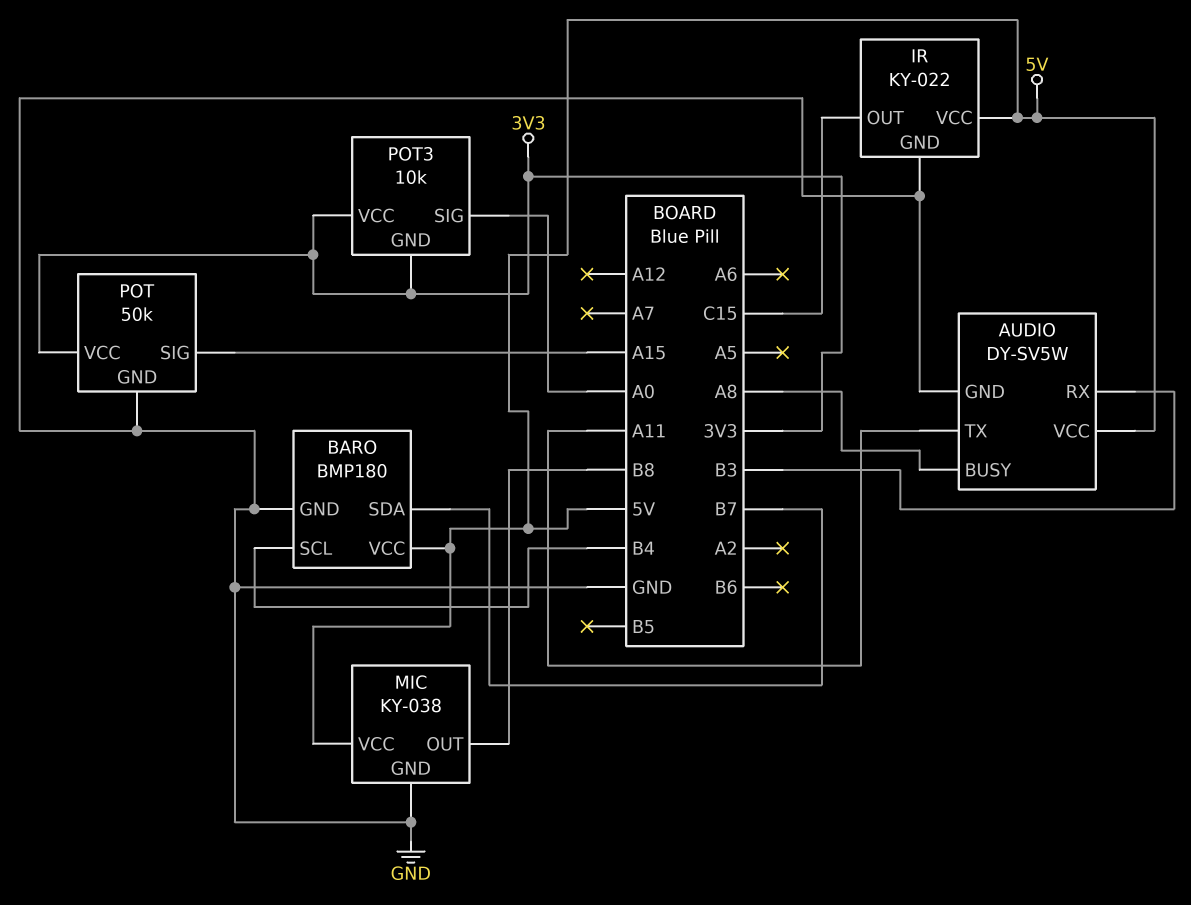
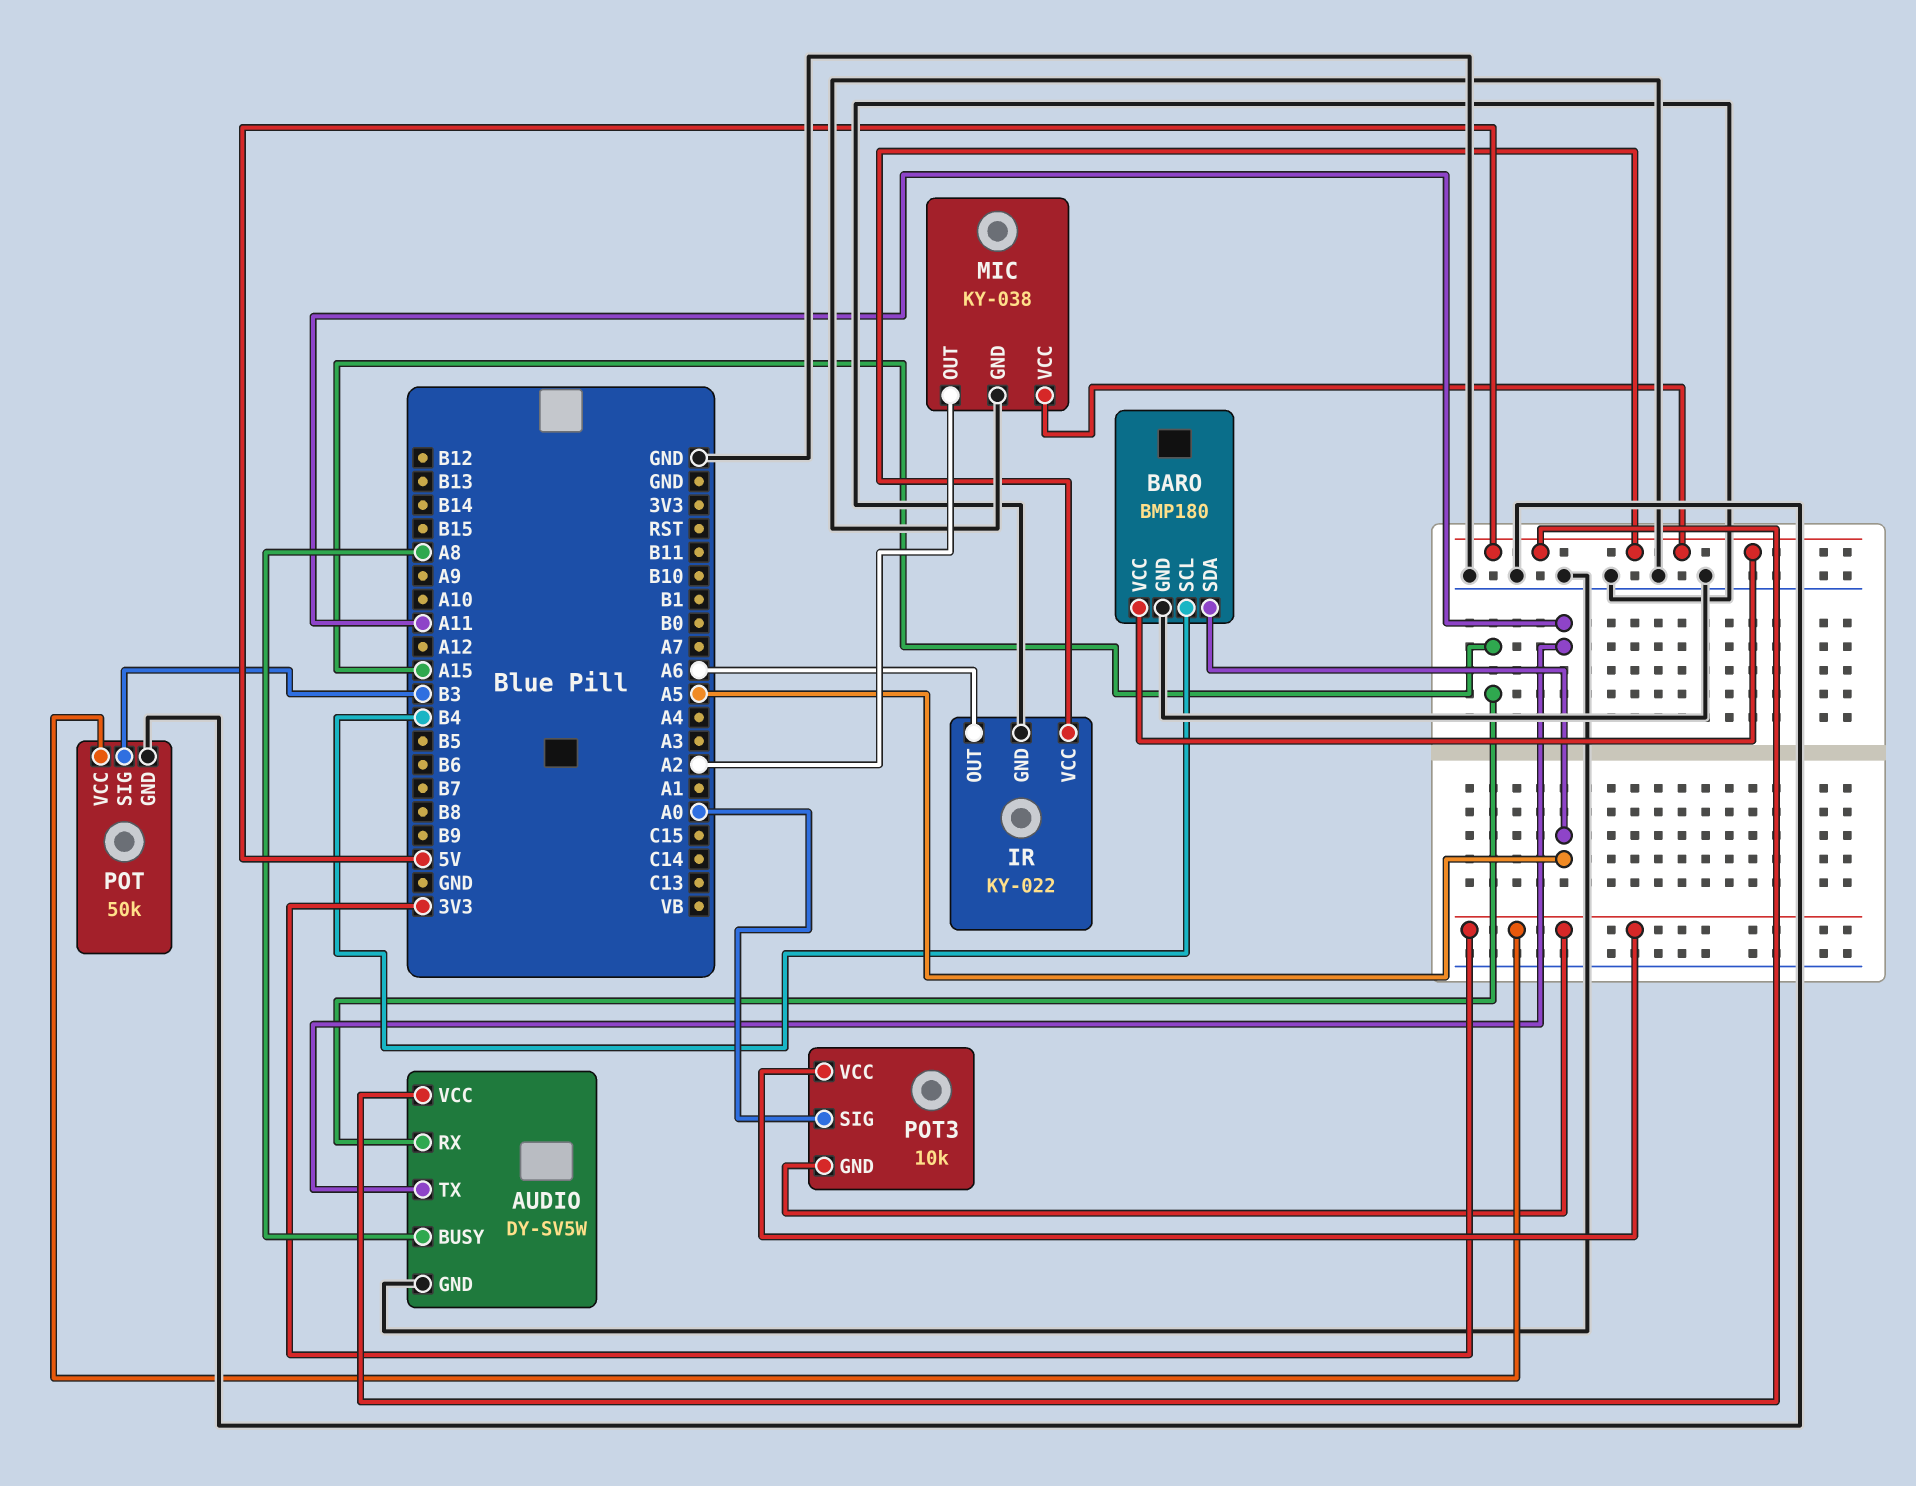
AUDIO pin RX: B3 -> A15
BARO pin SDA: B7 -> A5
IR pin OUT: C15 -> A6
MIC pin OUT: B8 -> A2
POT pin SIG: A15 -> B3

